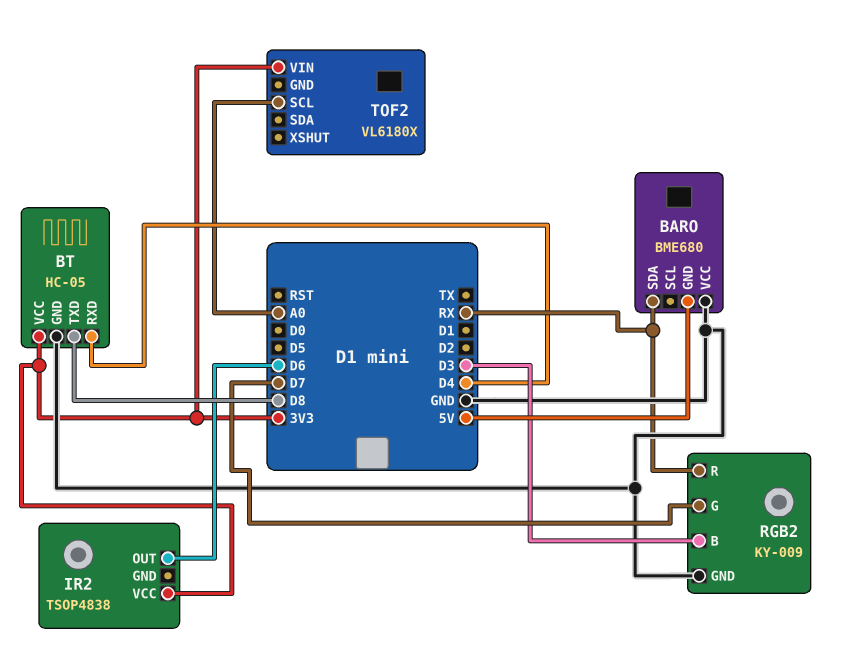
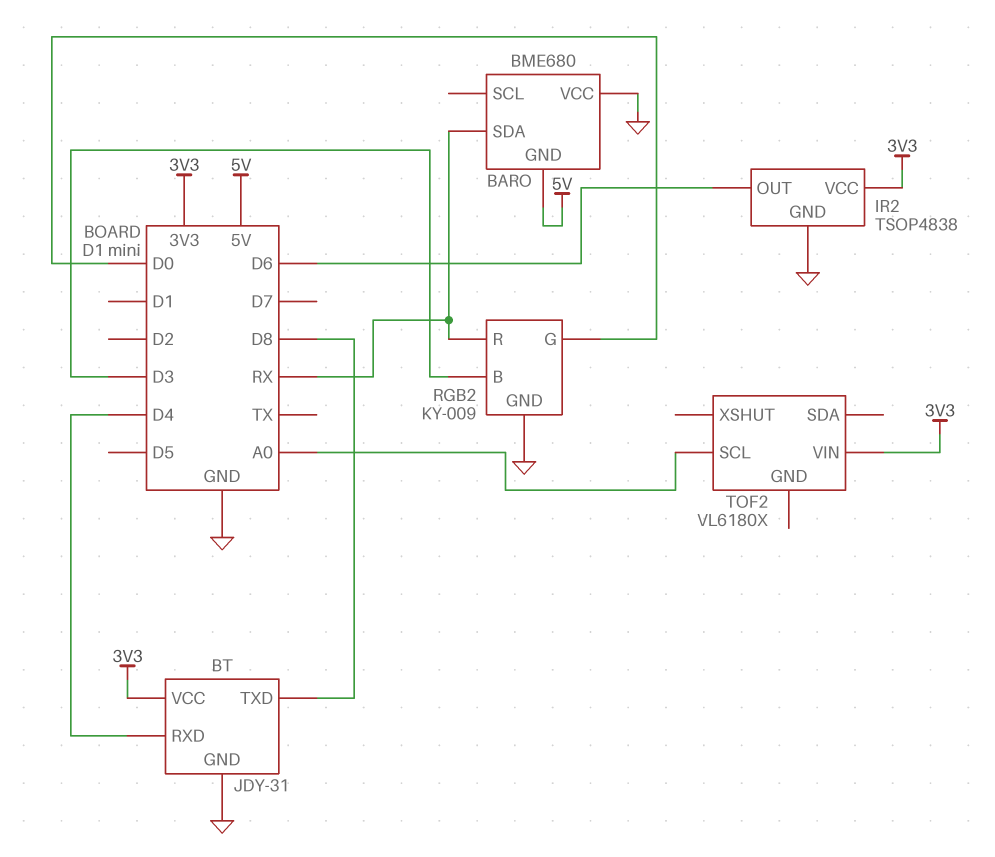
BT: HC-05 -> JDY-31
IR2 pin GND: none -> GND
RGB2 pin G: D7 -> D0

